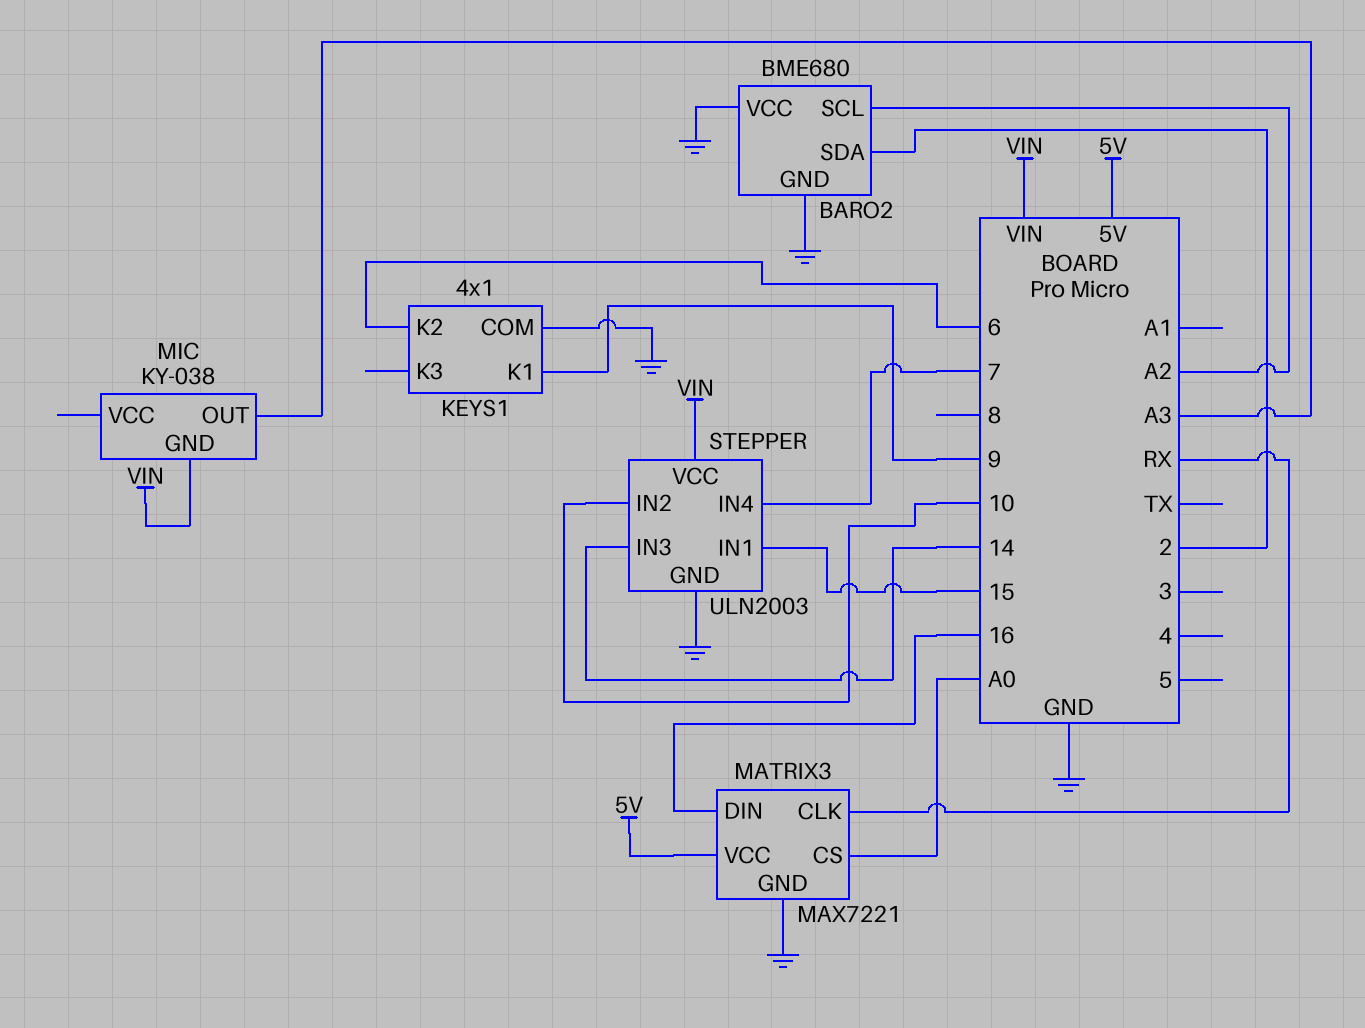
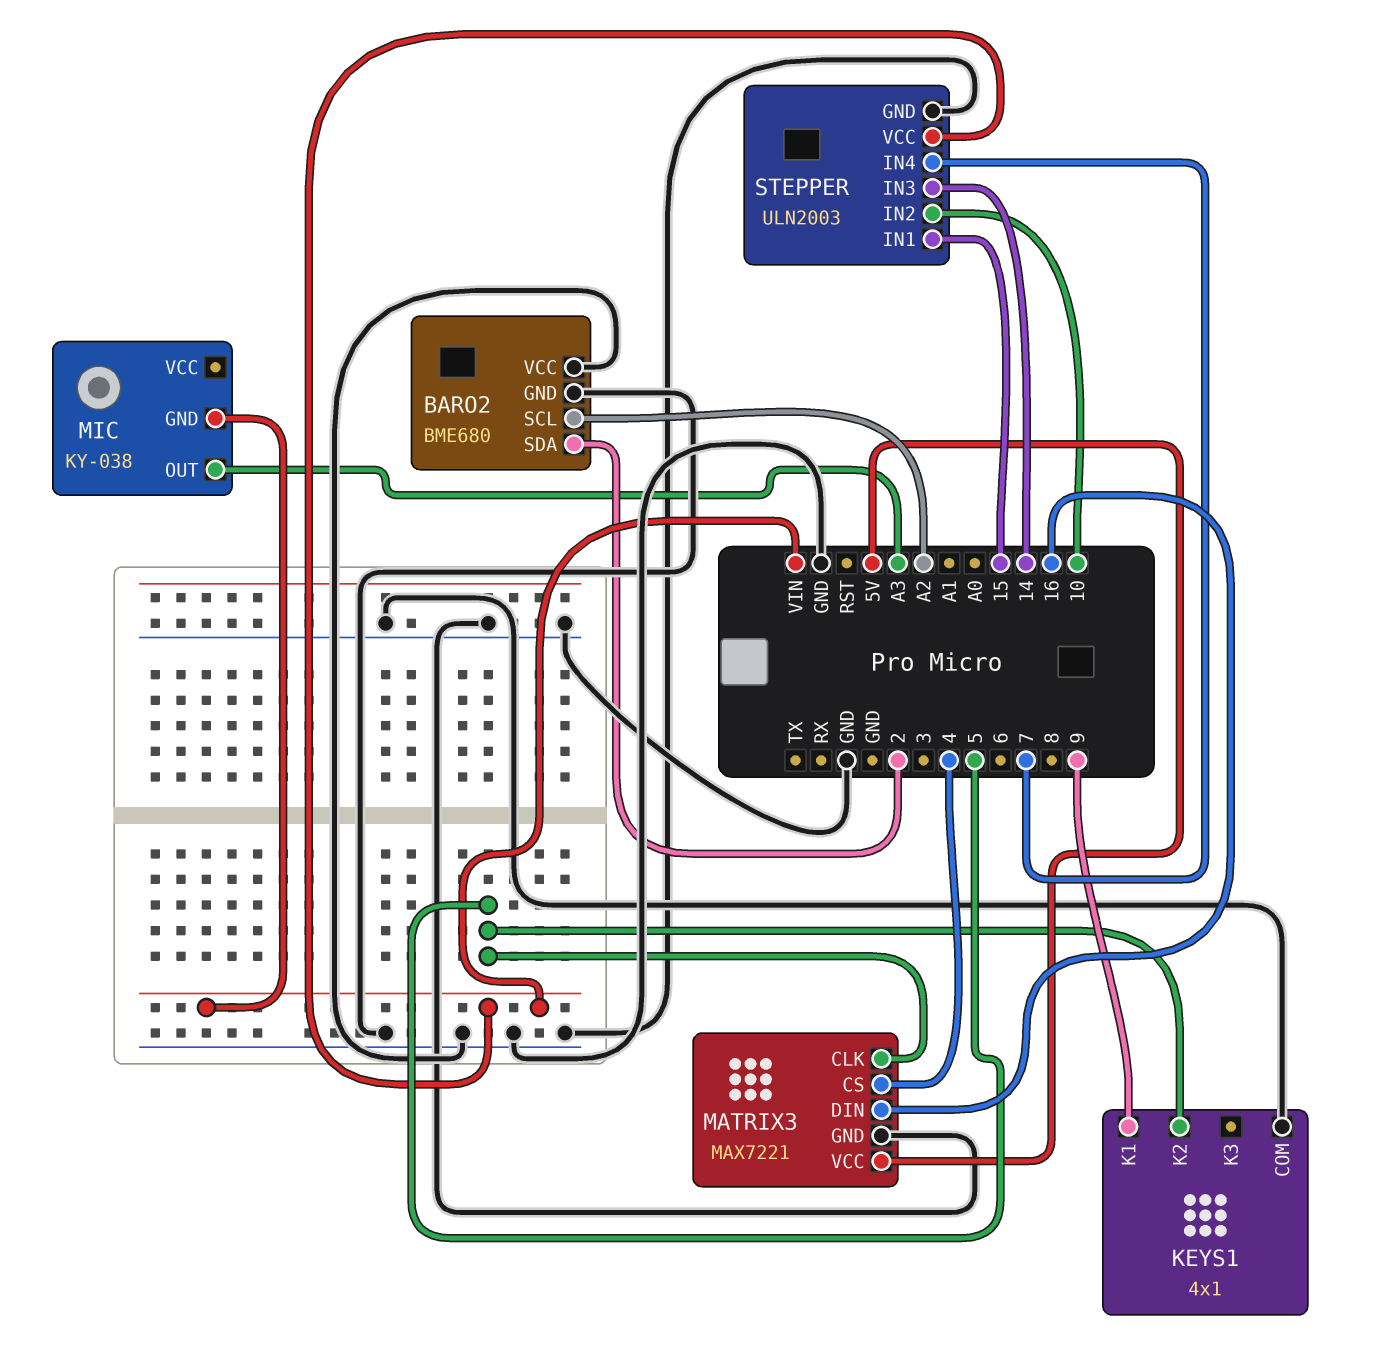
KEYS1 pin K2: 6 -> 5
MATRIX3 pin CLK: RX -> 5
MATRIX3 pin CS: A0 -> 4

